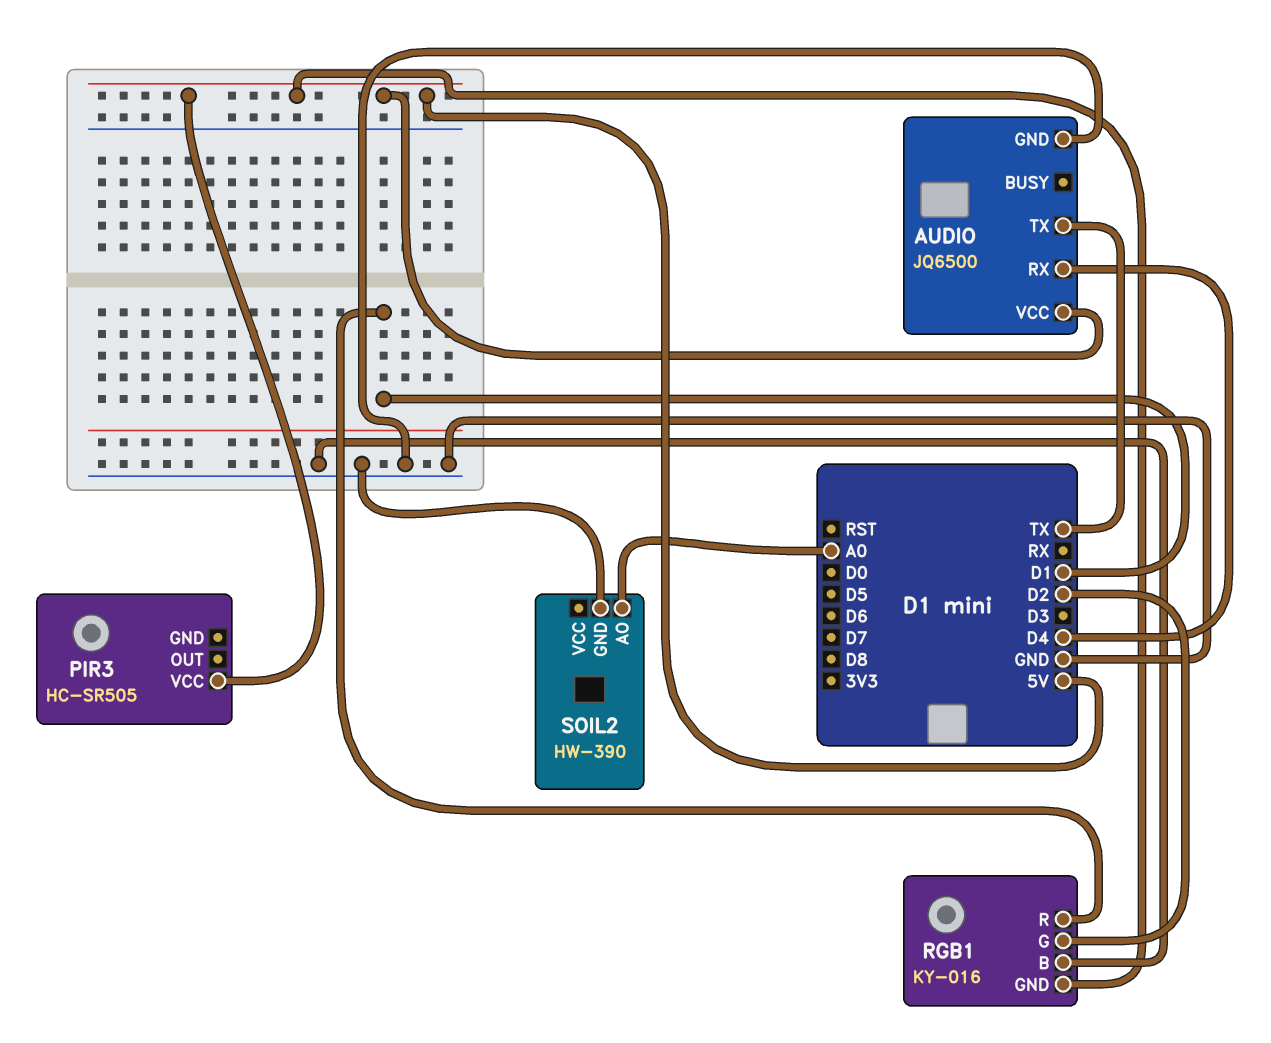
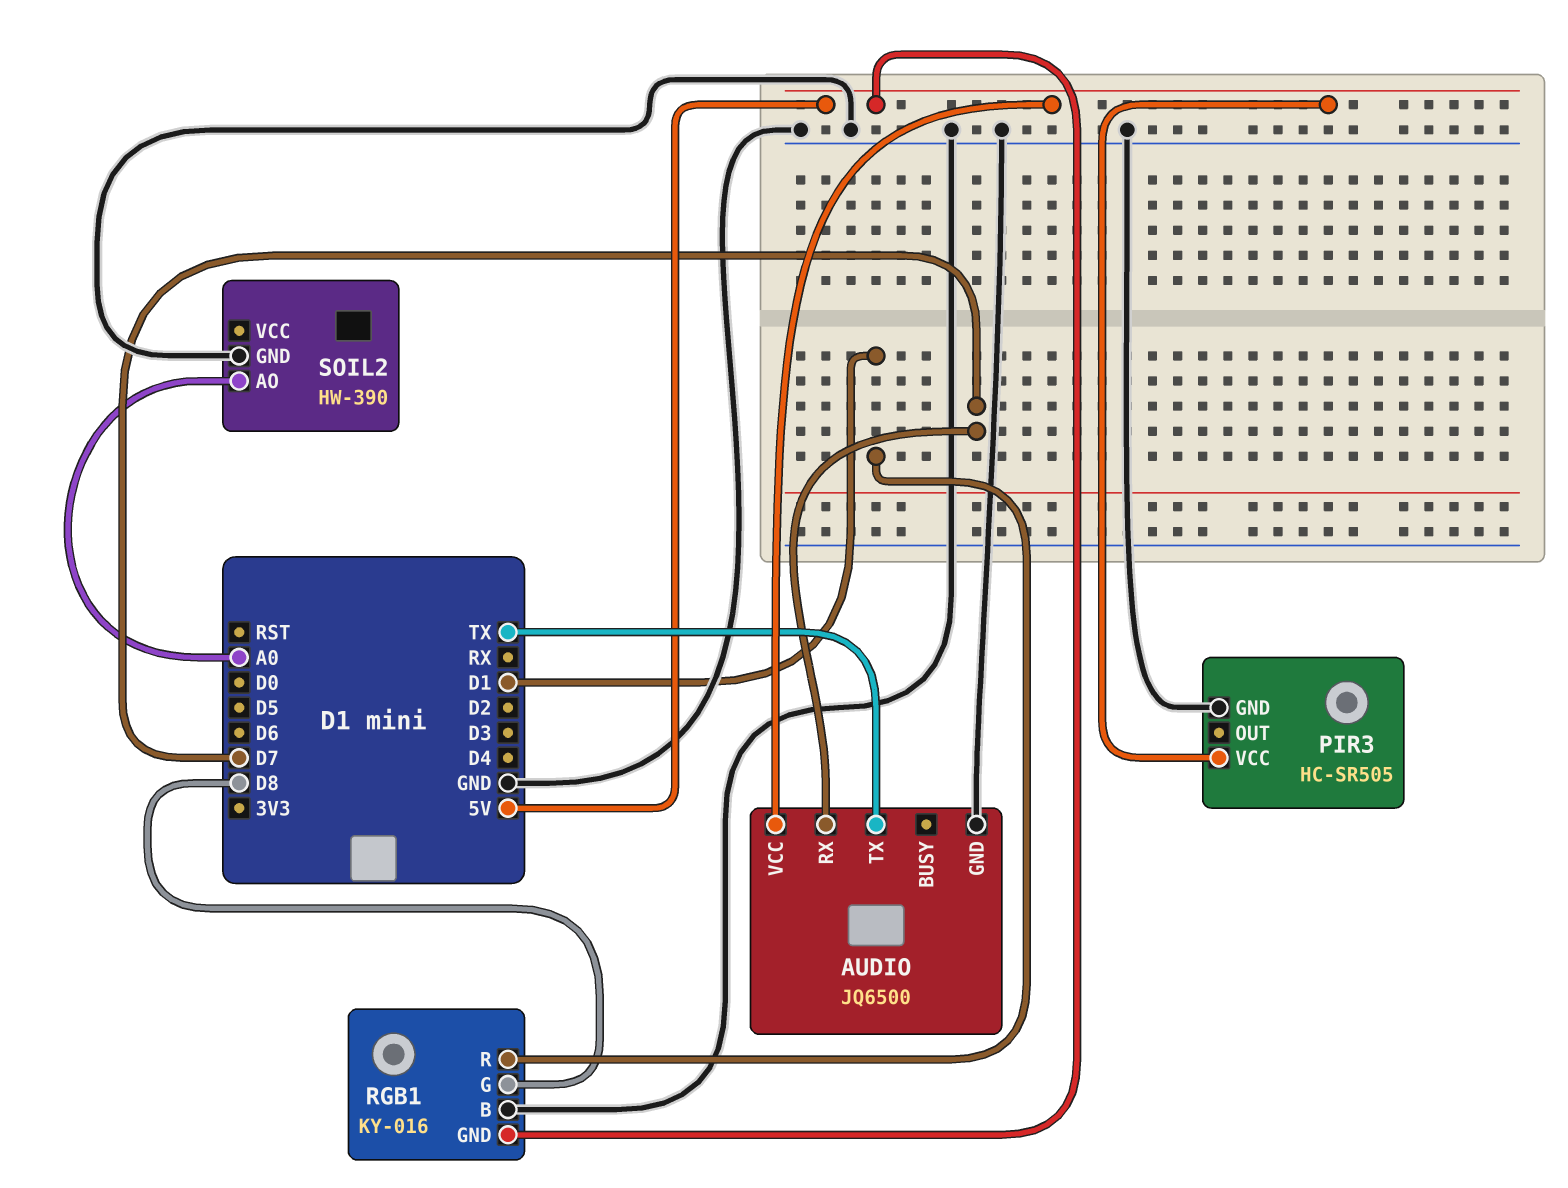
AUDIO pin RX: D4 -> D7
PIR3 pin GND: none -> GND
RGB1 pin G: D2 -> D8

